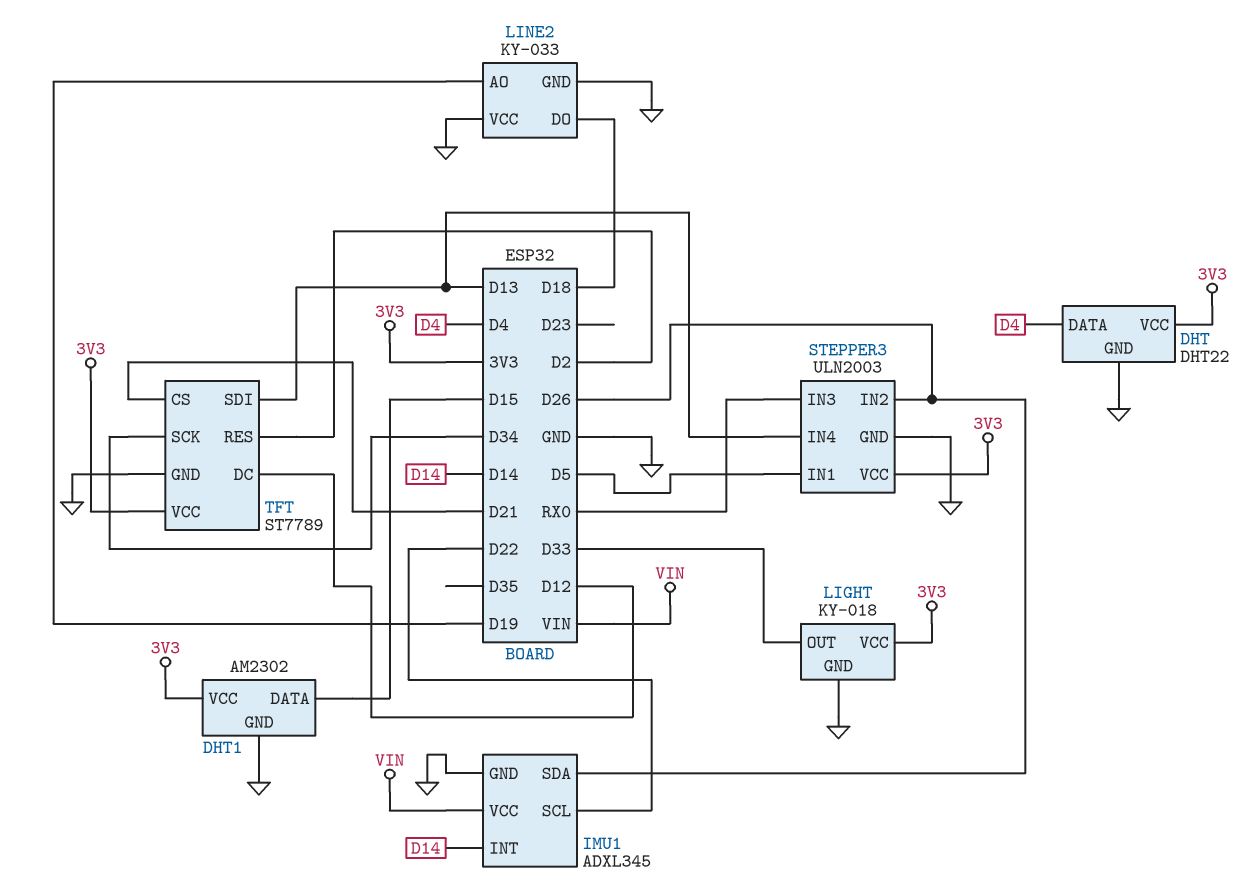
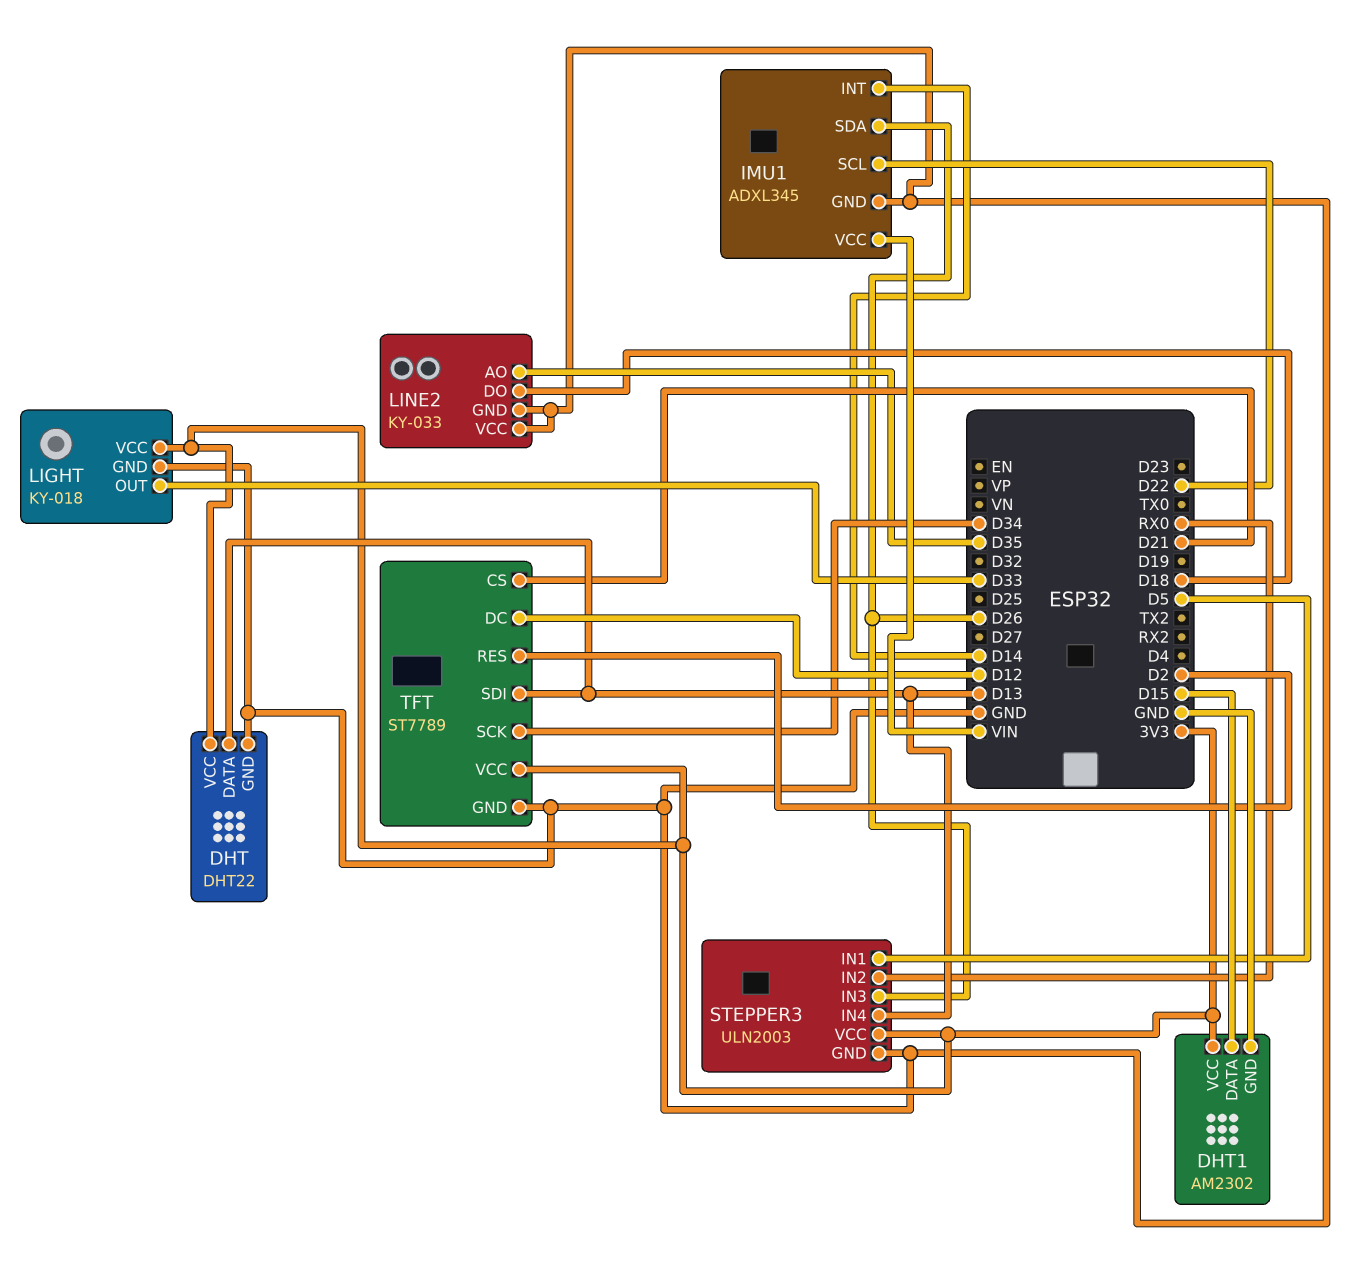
DHT pin DATA: D4 -> D13
LINE2 pin AO: D19 -> D35
STEPPER3 pin IN2: D26 -> RX0
STEPPER3 pin IN3: RX0 -> D26

